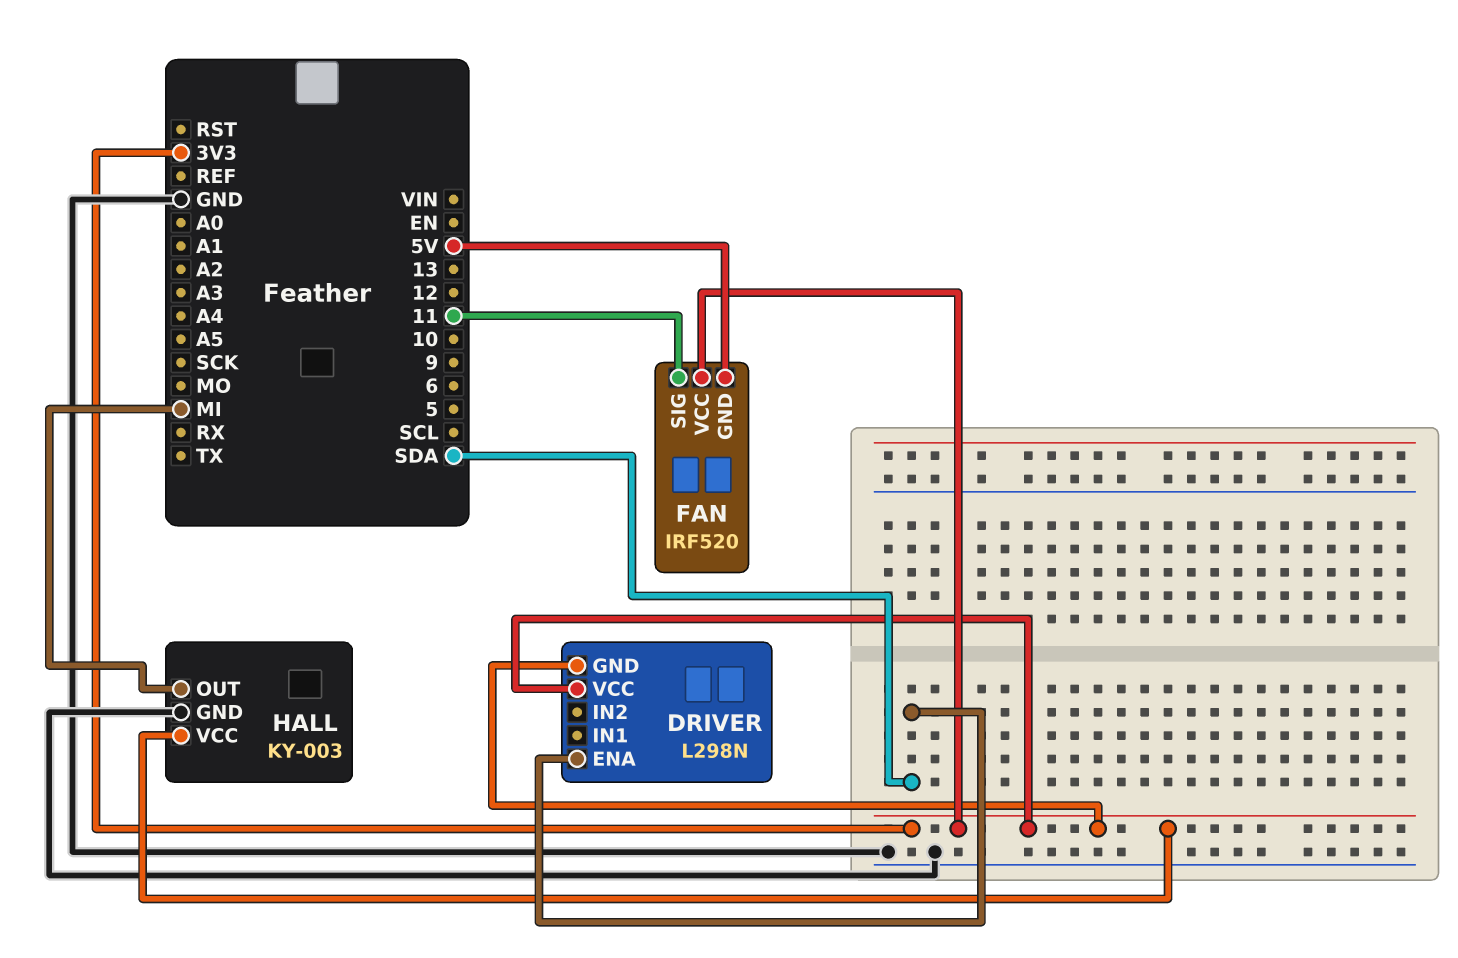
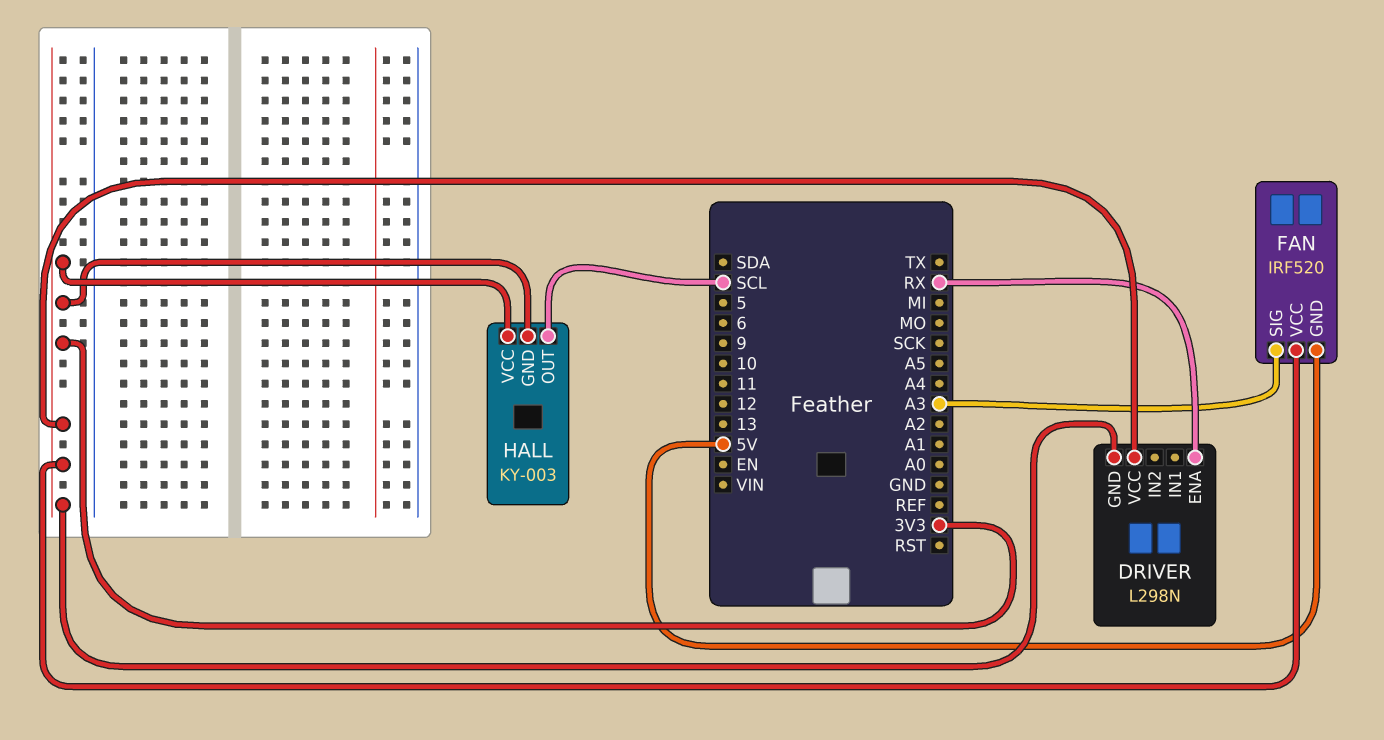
DRIVER pin ENA: SDA -> RX
FAN pin SIG: 11 -> A3
HALL pin GND: GND -> 3V3
HALL pin OUT: MI -> SCL

